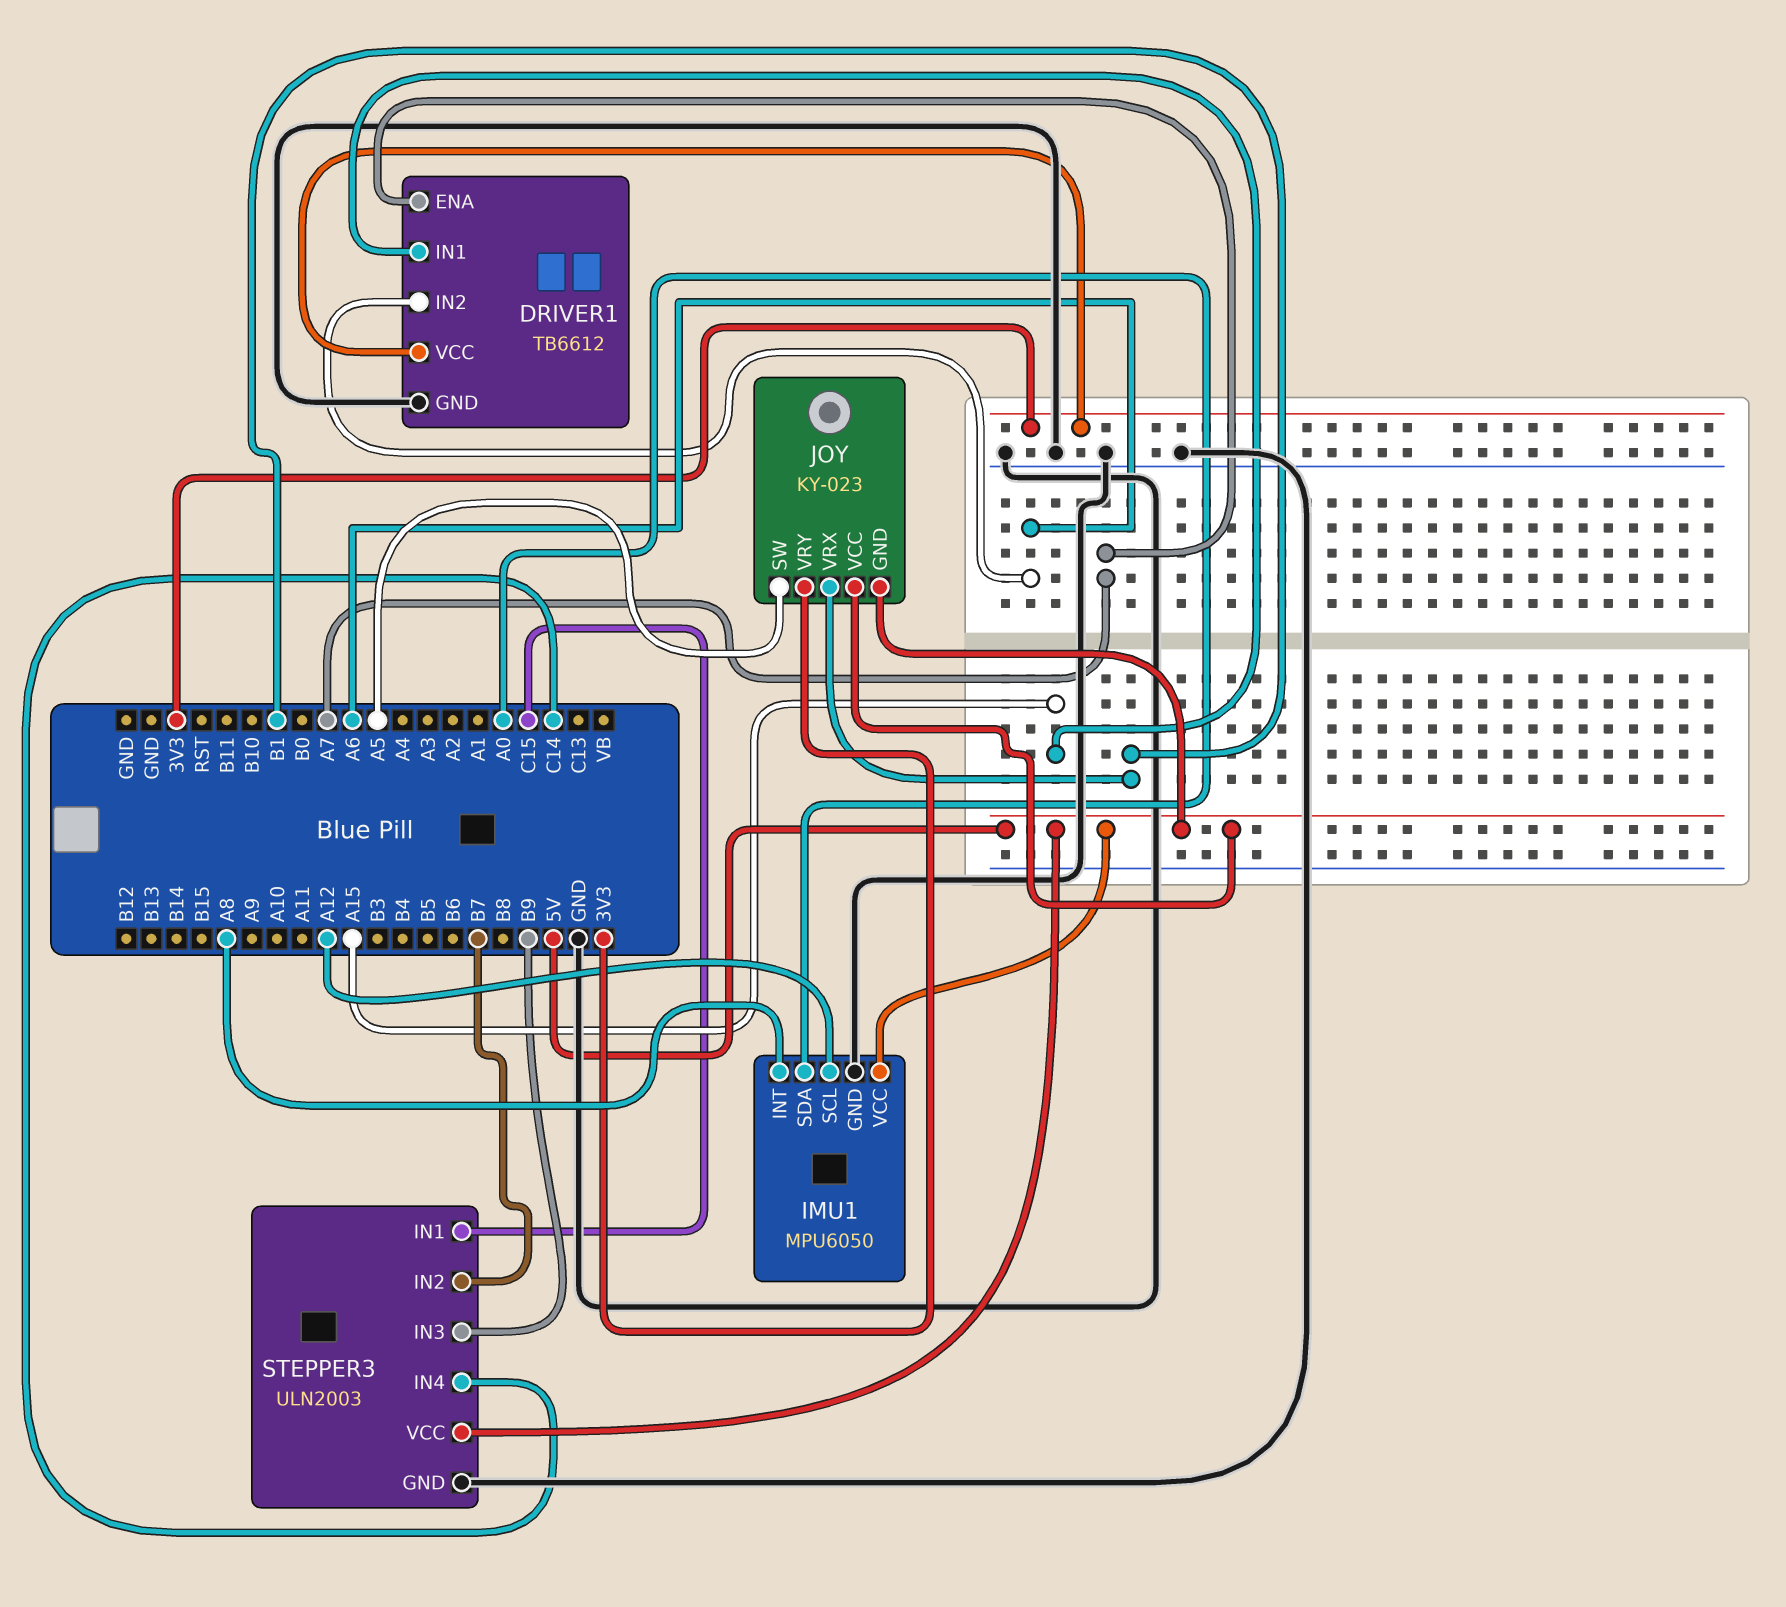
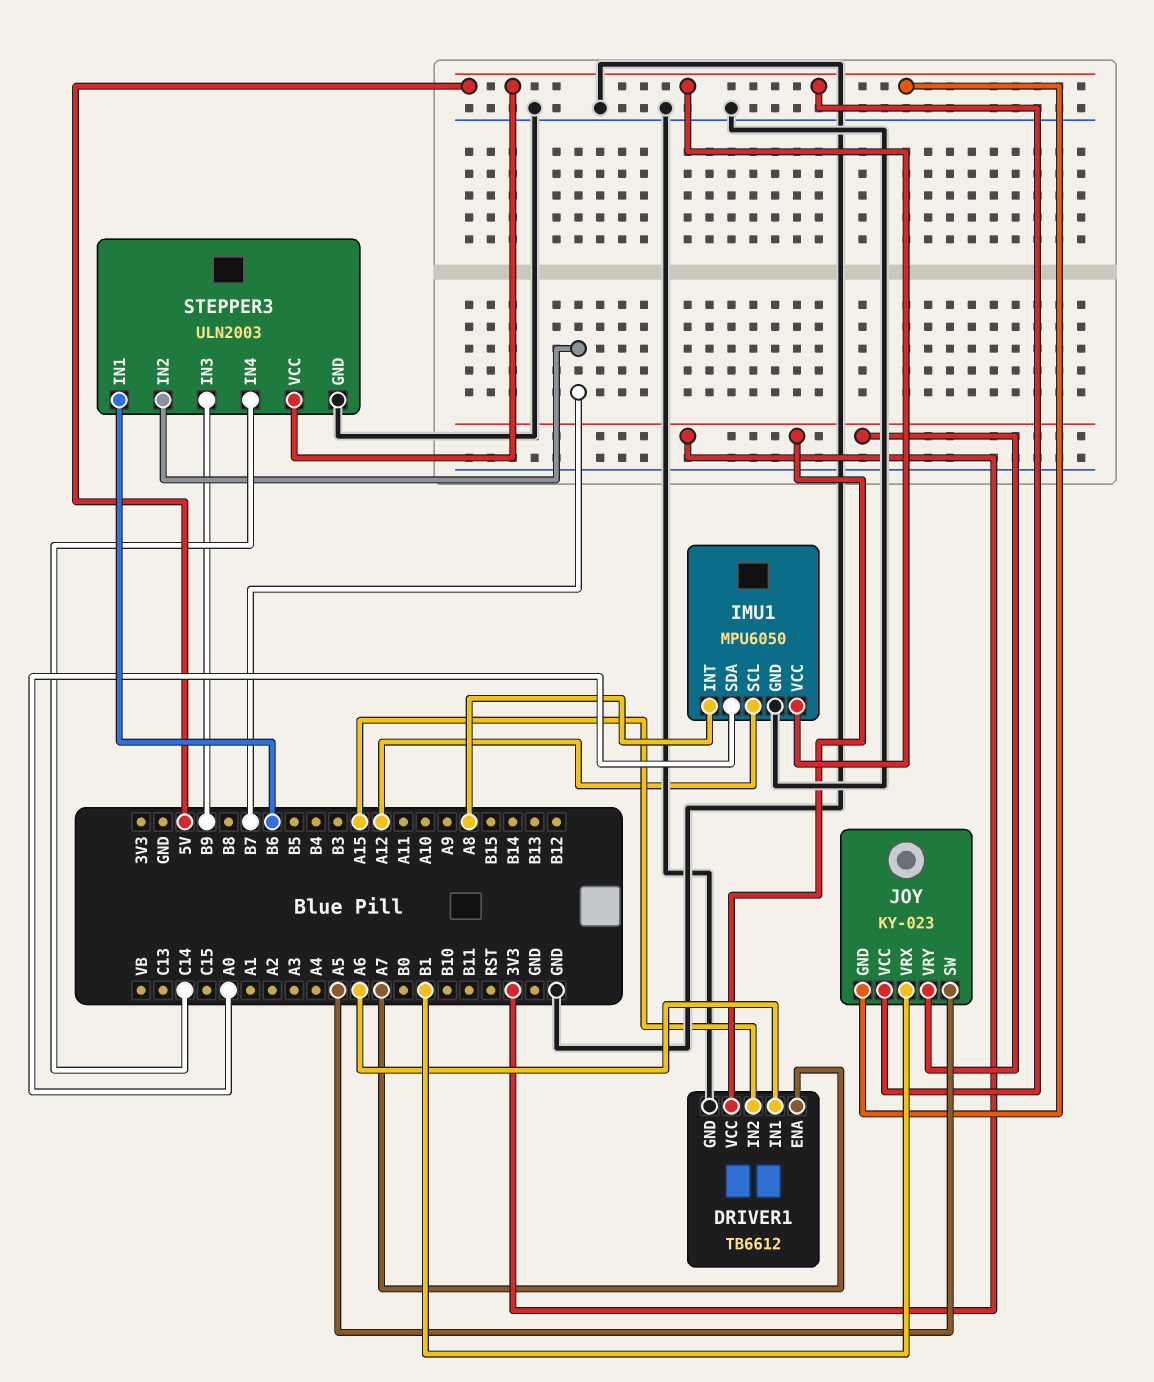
DRIVER1 pin IN1: A15 -> A6
DRIVER1 pin IN2: A6 -> A15
STEPPER3 pin IN1: C15 -> B6

